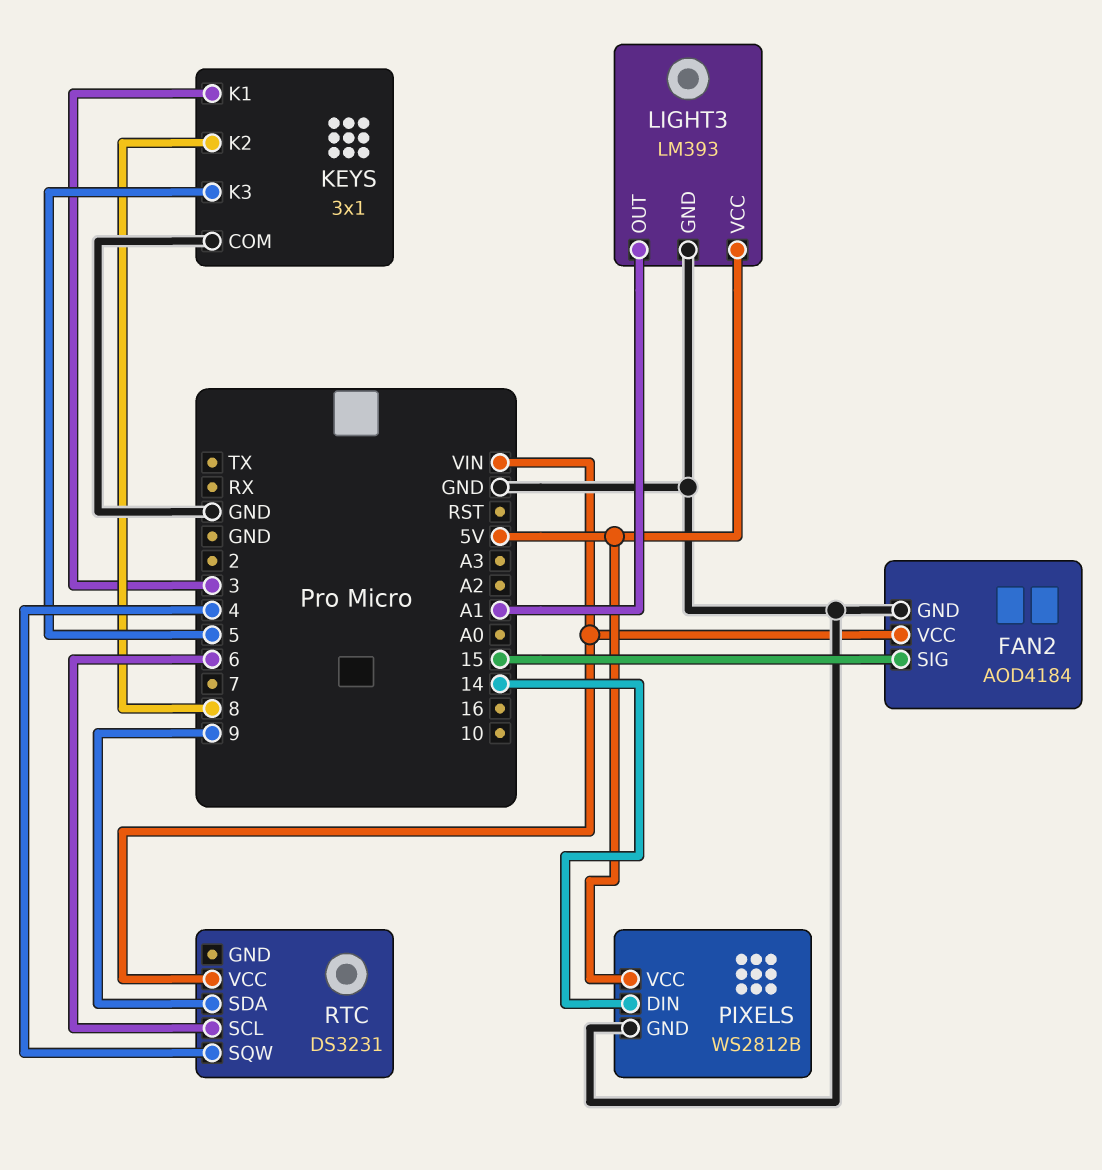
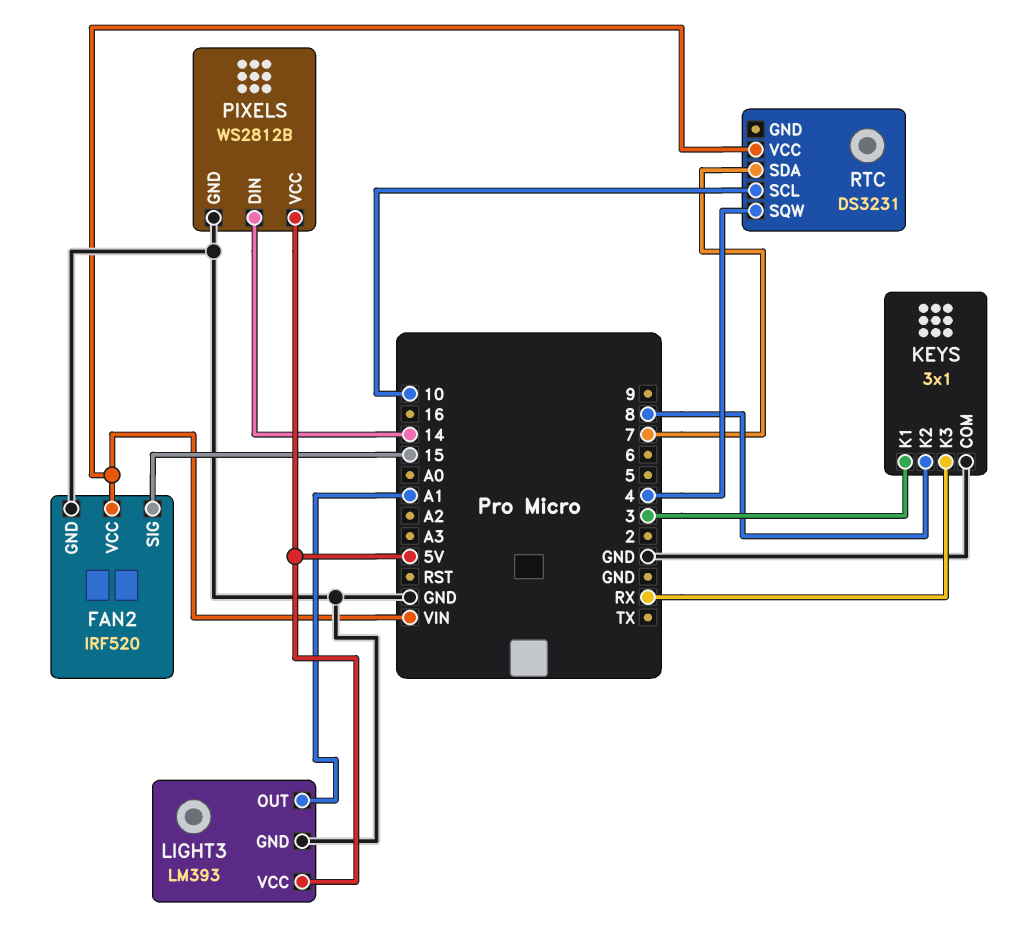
FAN2: AOD4184 -> IRF520
KEYS pin K3: 5 -> RX
RTC pin SCL: 6 -> 10
RTC pin SDA: 9 -> 7

